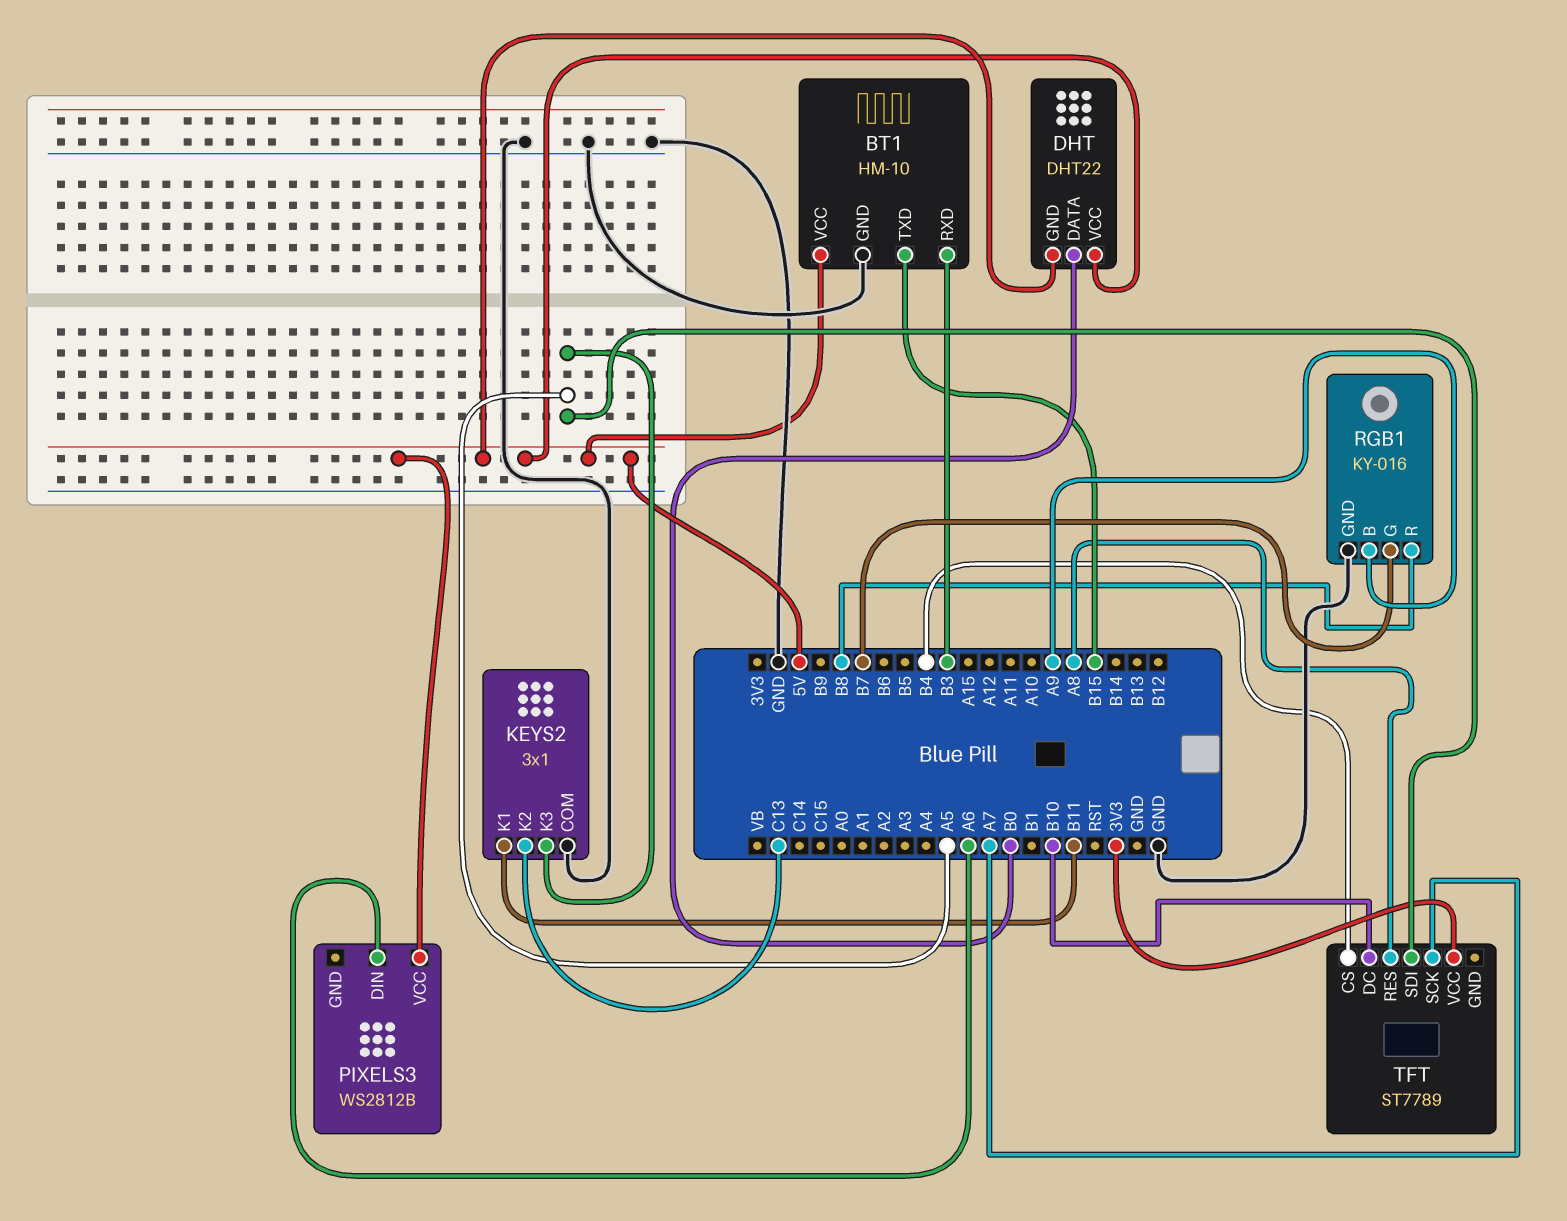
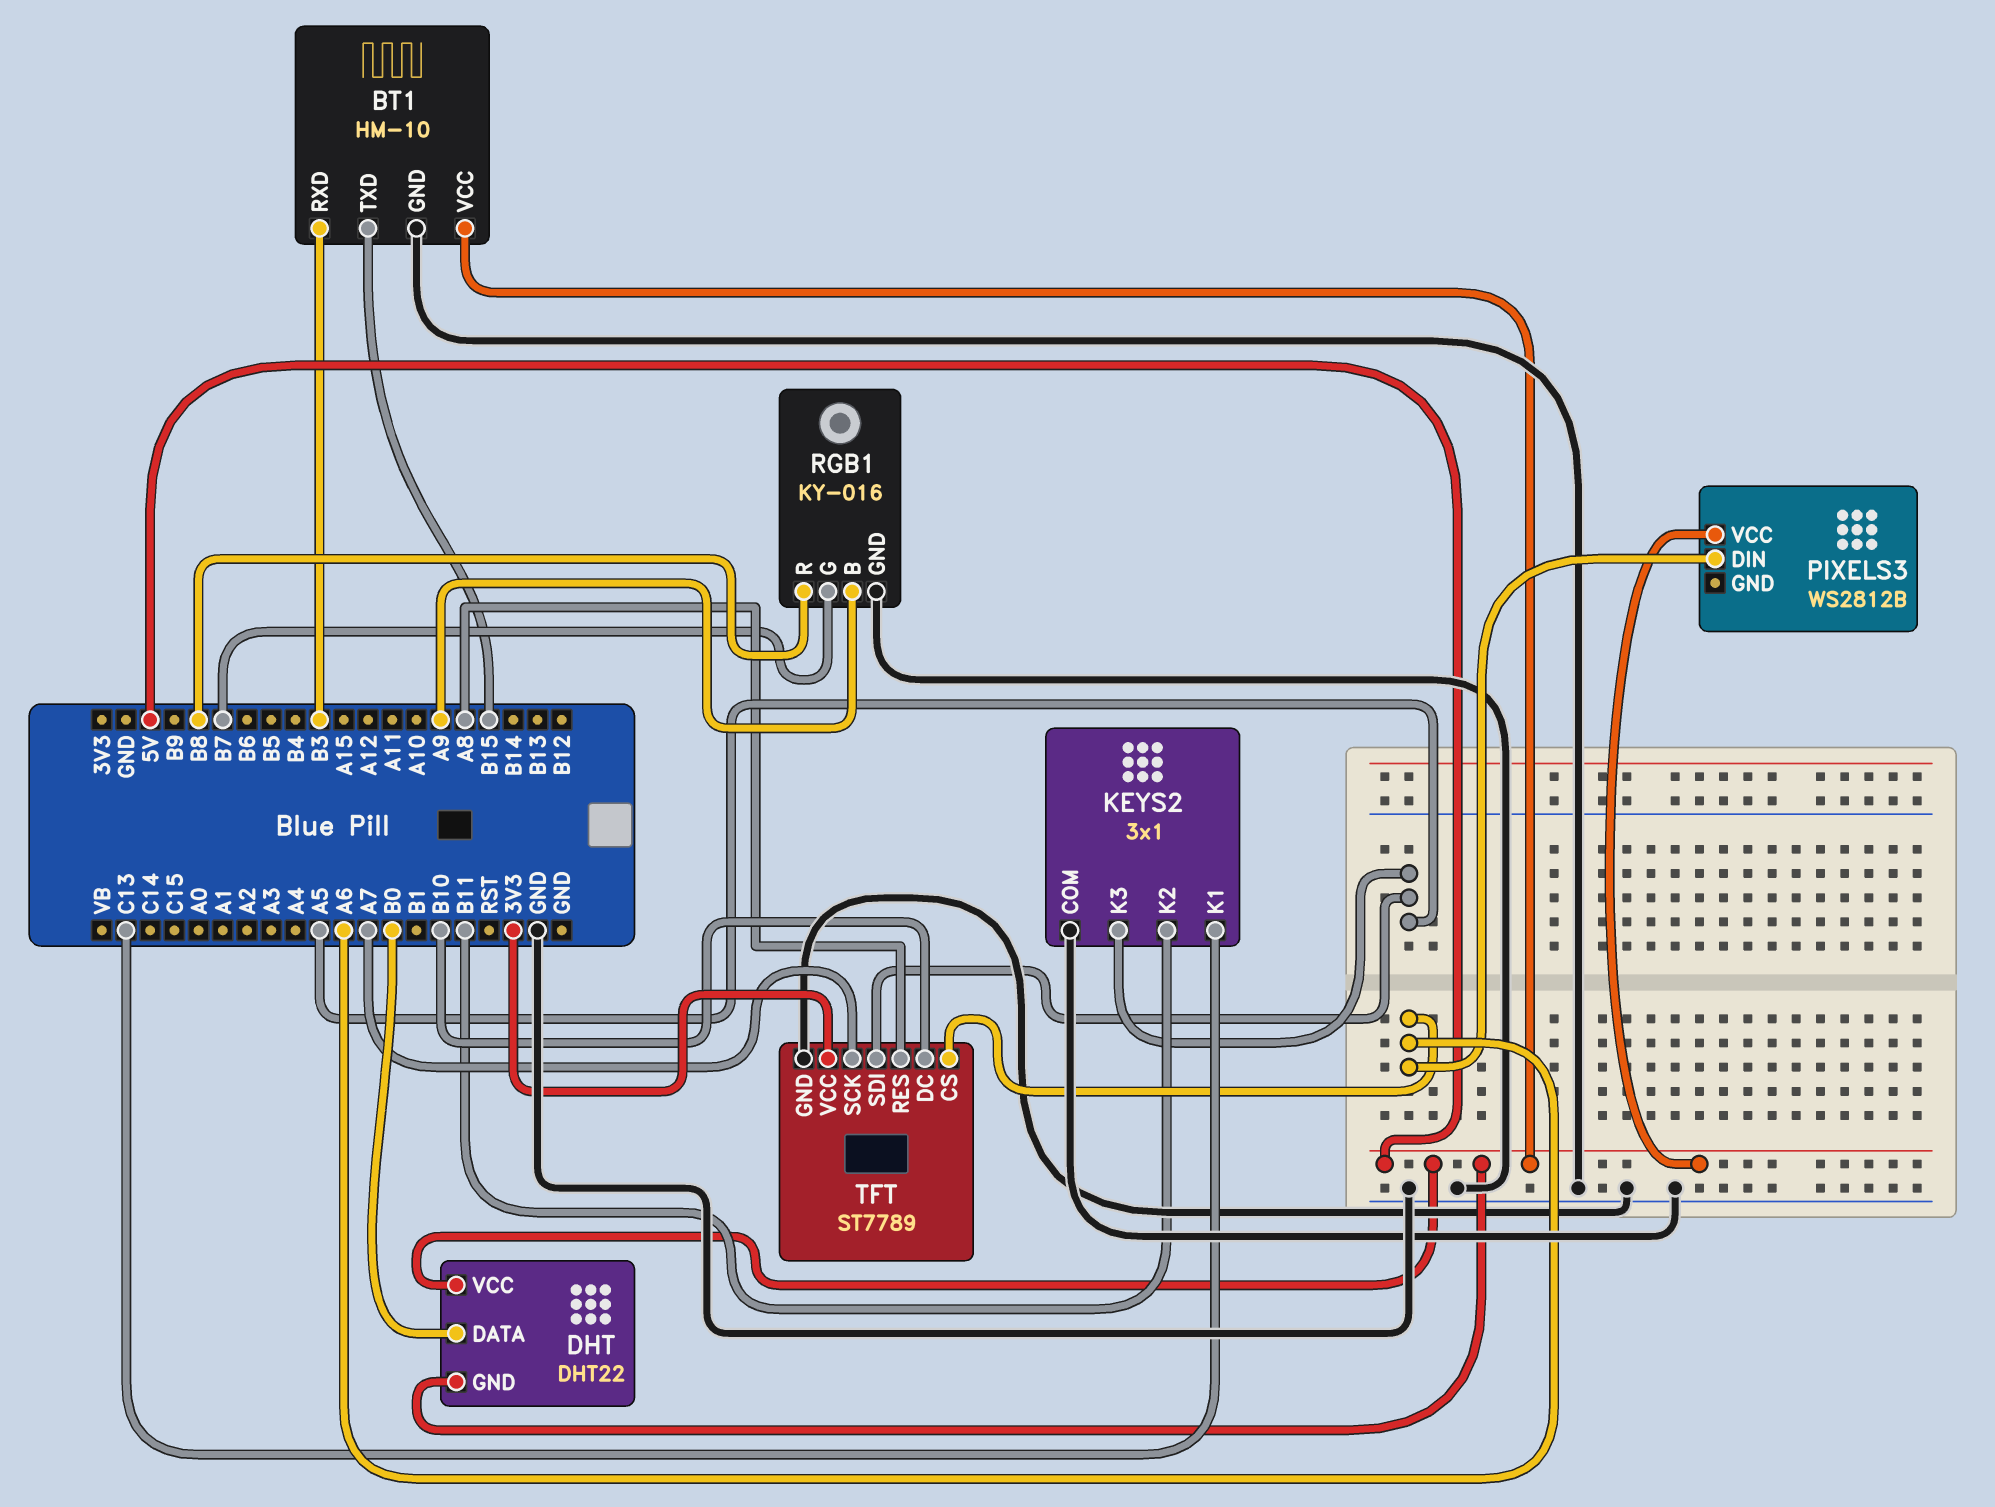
KEYS2 pin K1: B11 -> C13
KEYS2 pin K2: C13 -> B11
TFT pin CS: B4 -> A6
TFT pin GND: none -> GND

